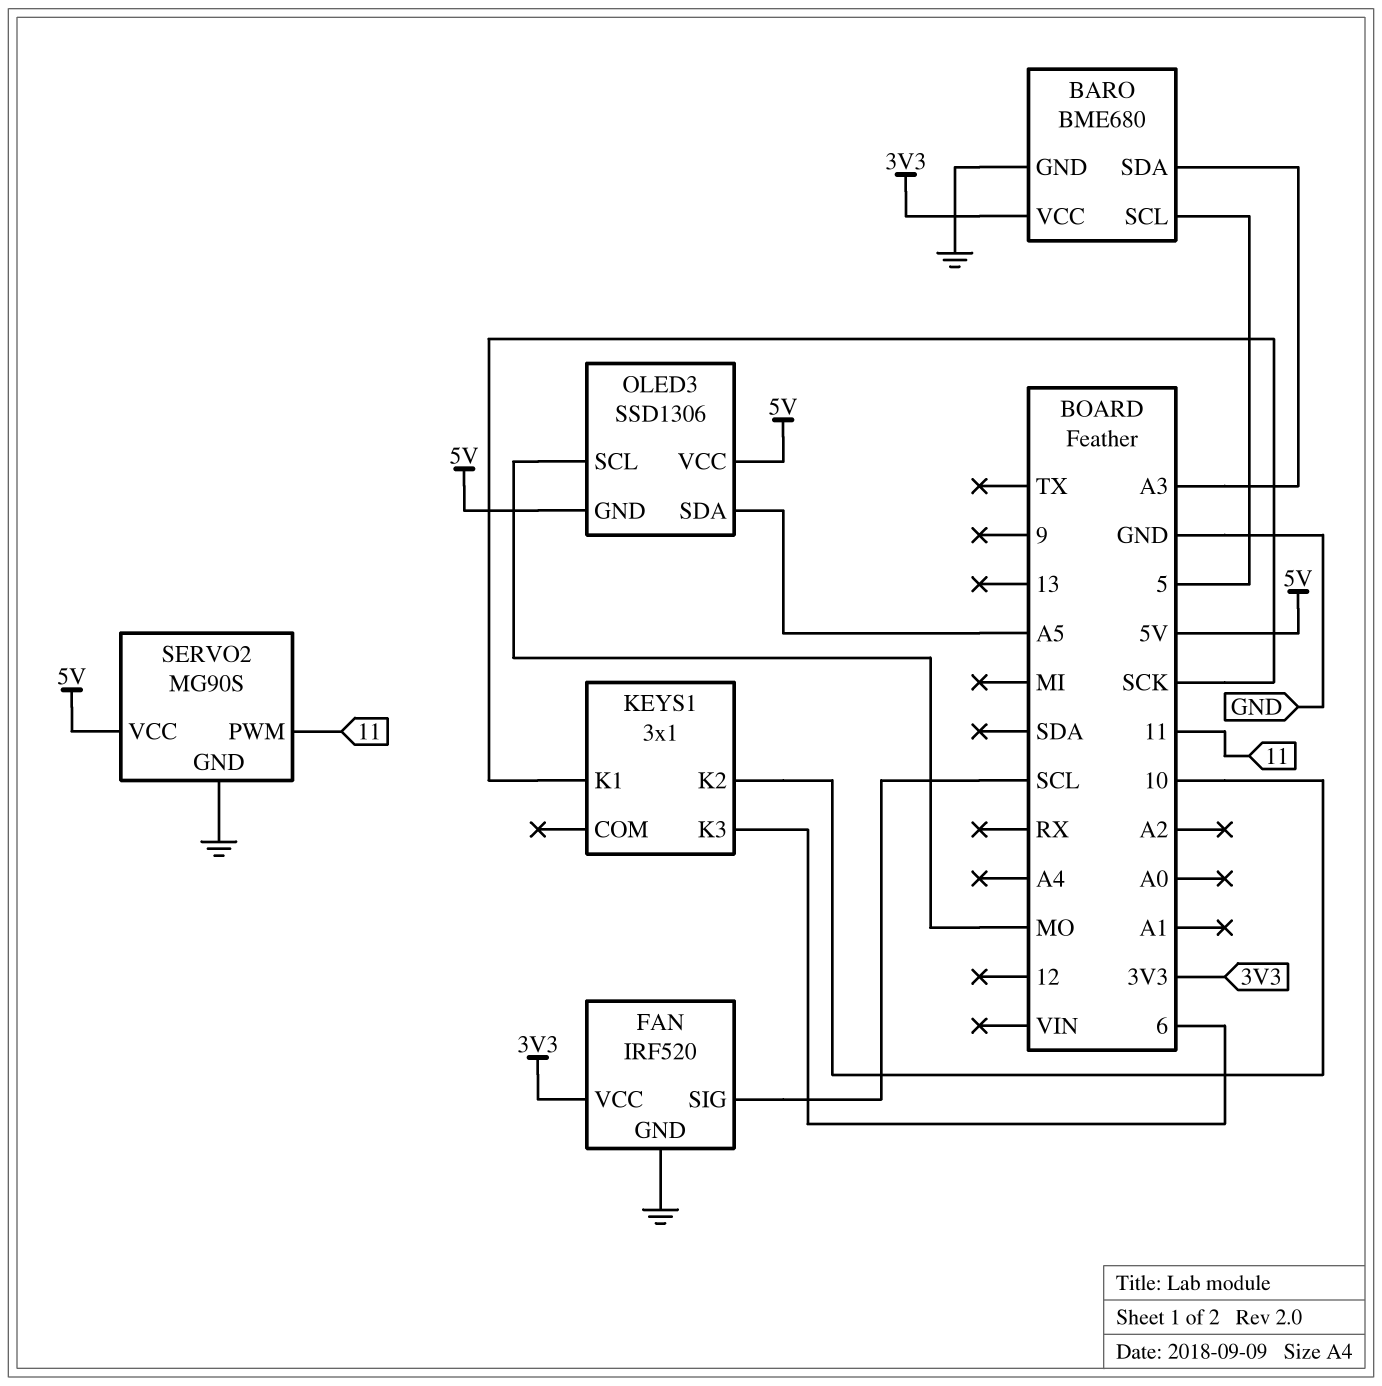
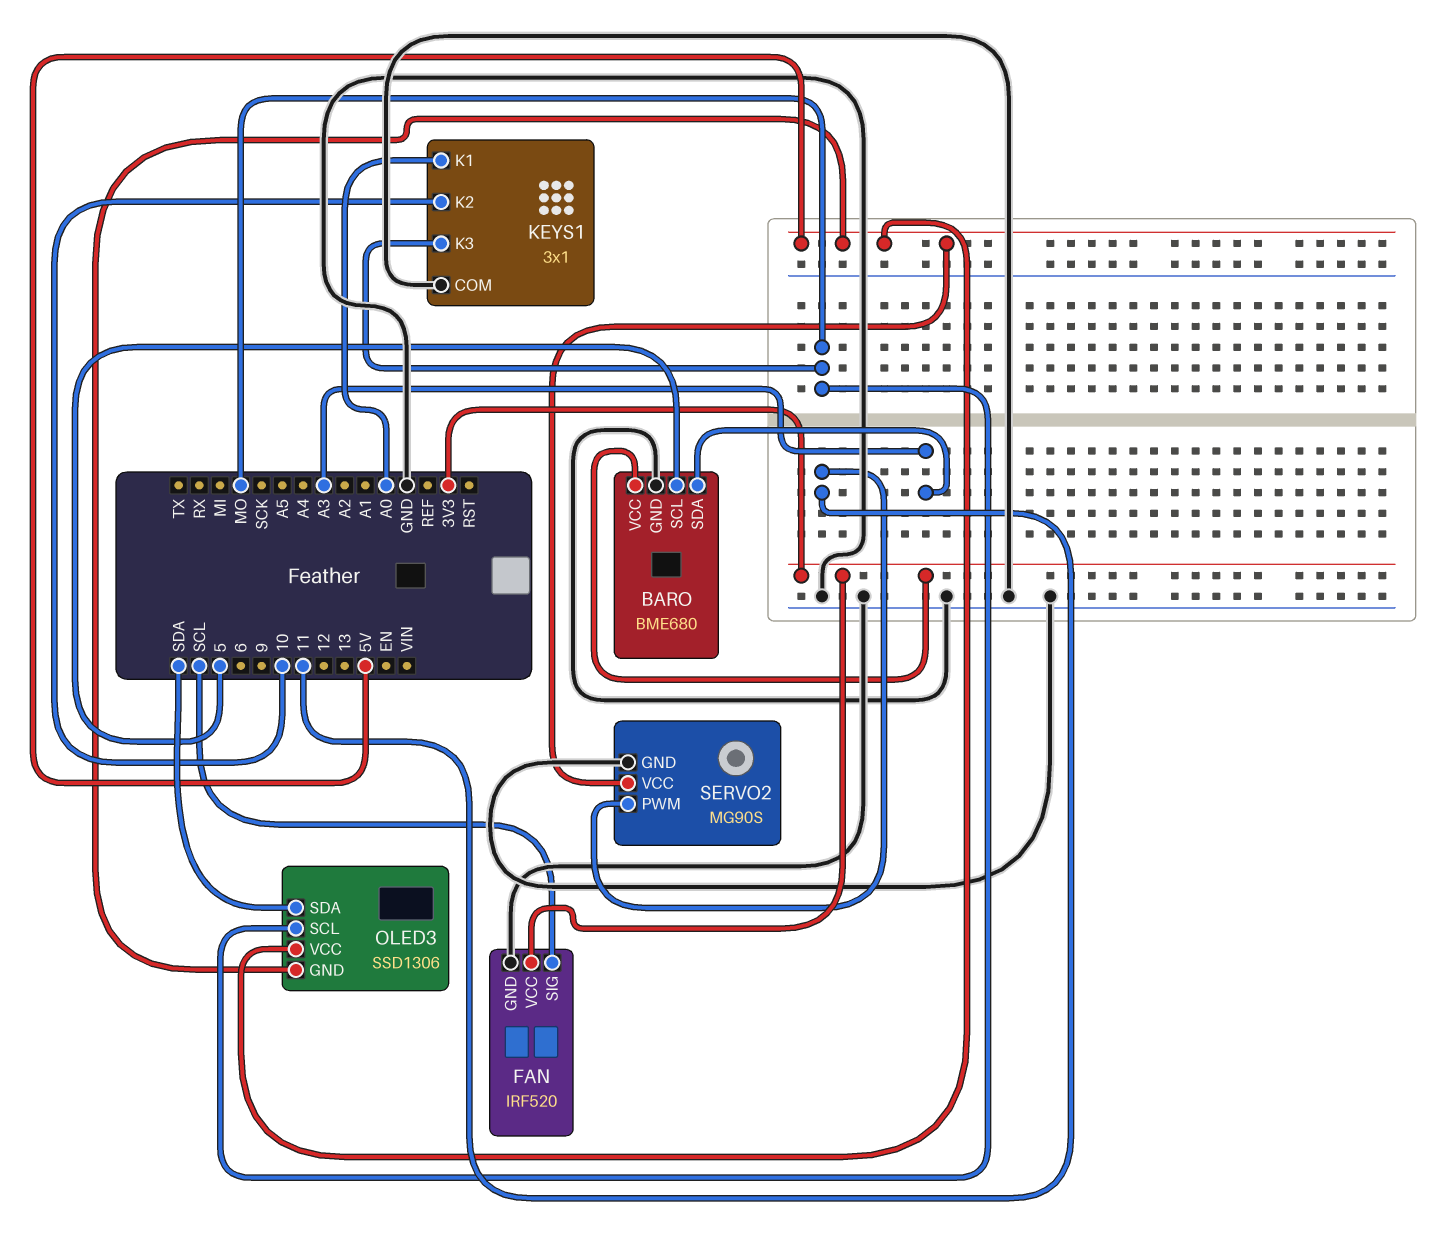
KEYS1 pin COM: none -> GND
KEYS1 pin K1: SCK -> A0
KEYS1 pin K3: 6 -> MO
OLED3 pin SDA: A5 -> SDA

